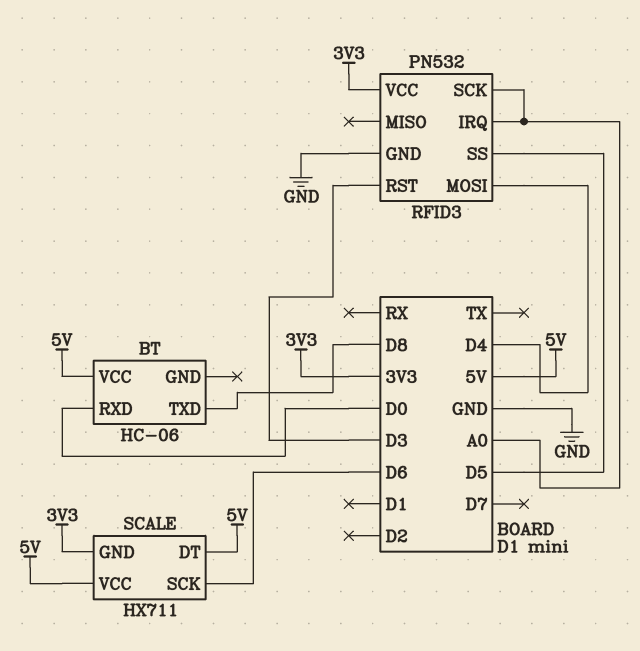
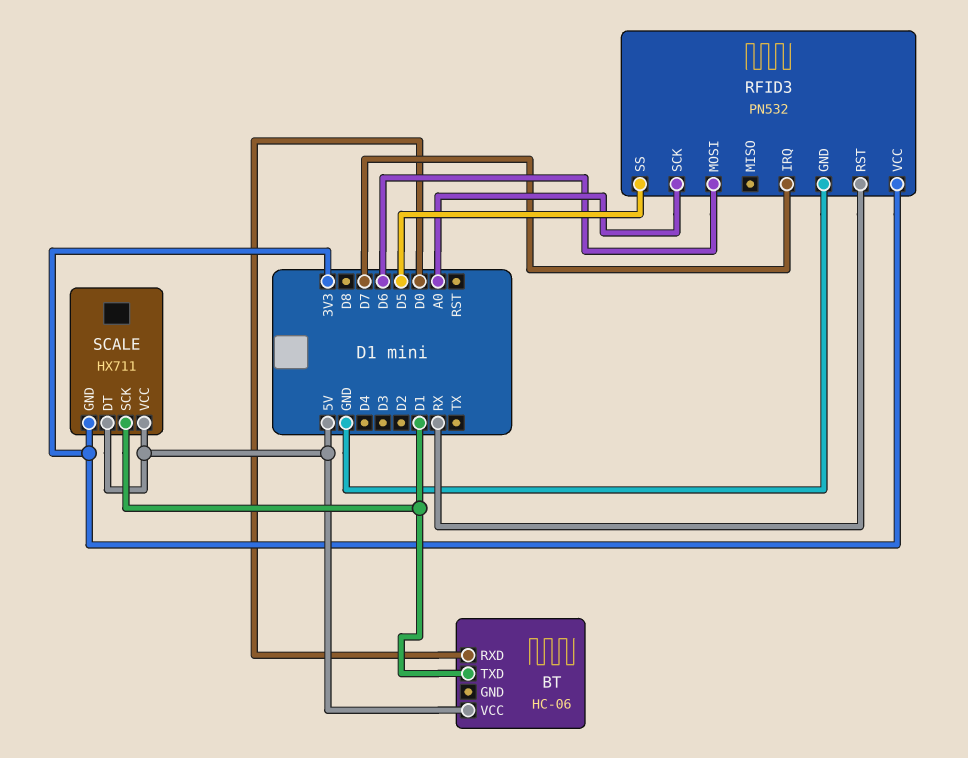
BT pin TXD: D8 -> D1
RFID3 pin IRQ: A0 -> D7
RFID3 pin MOSI: D4 -> D6
RFID3 pin RST: D3 -> RX
SCALE pin SCK: D6 -> D1

